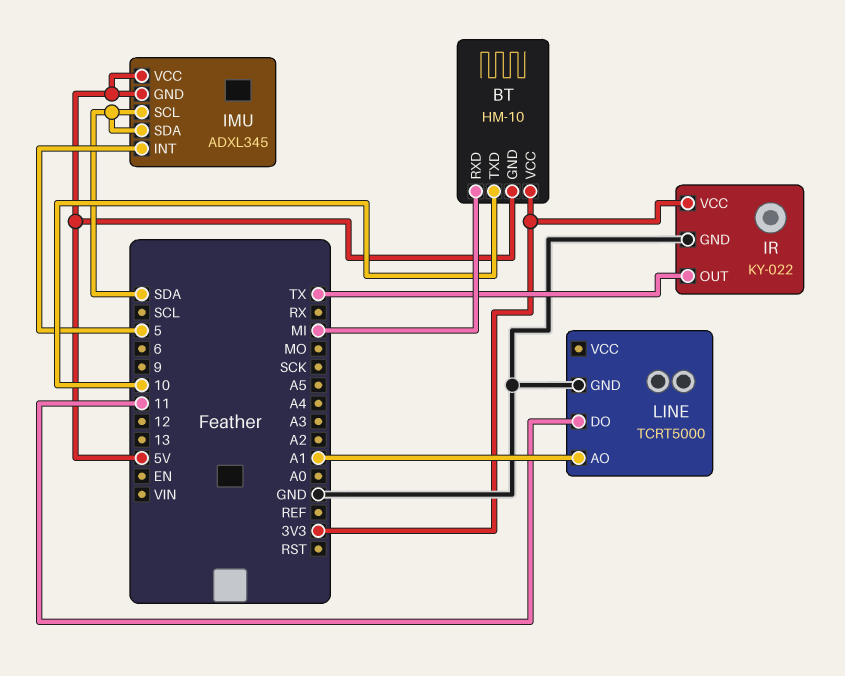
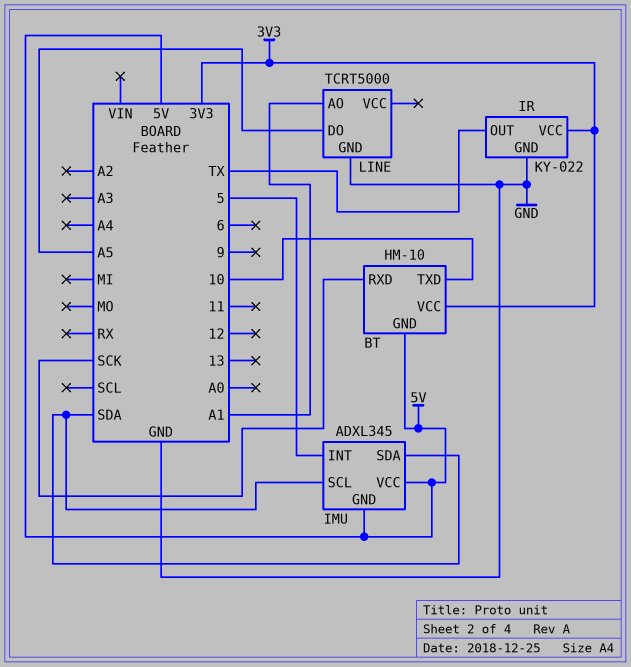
BT pin RXD: MI -> SCK
LINE pin DO: 11 -> A5

